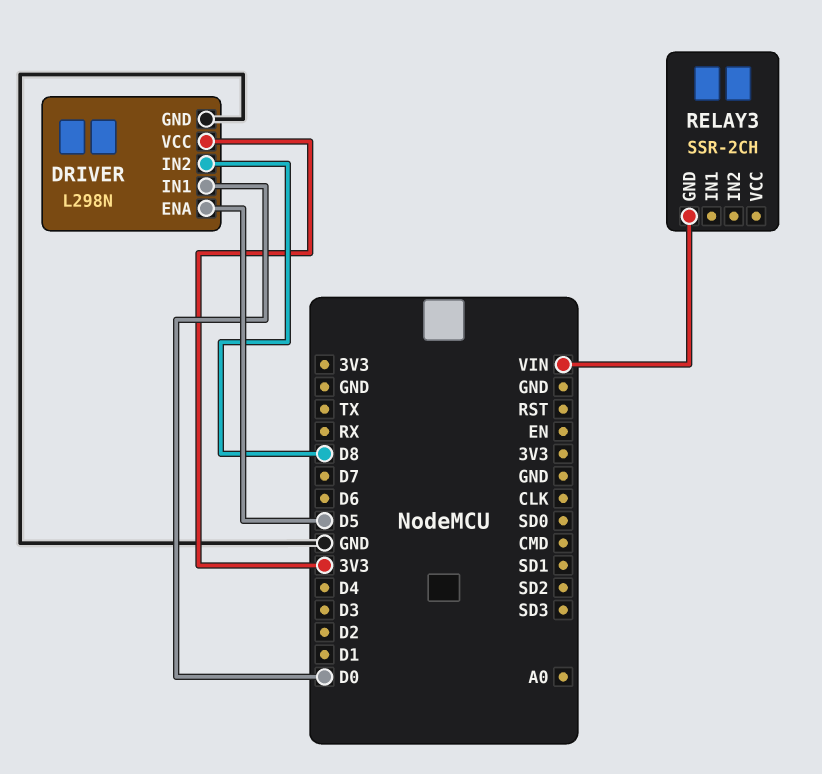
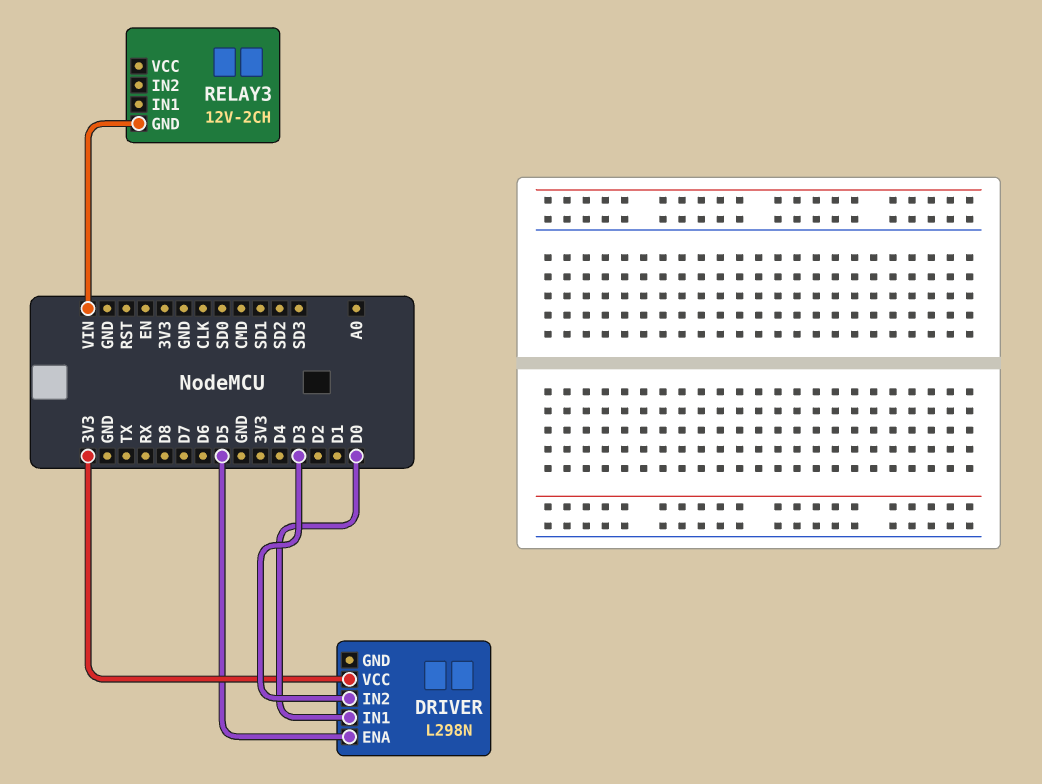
DRIVER pin GND: GND -> none
DRIVER pin IN2: D8 -> D3
RELAY3: SSR-2CH -> 12V-2CH

